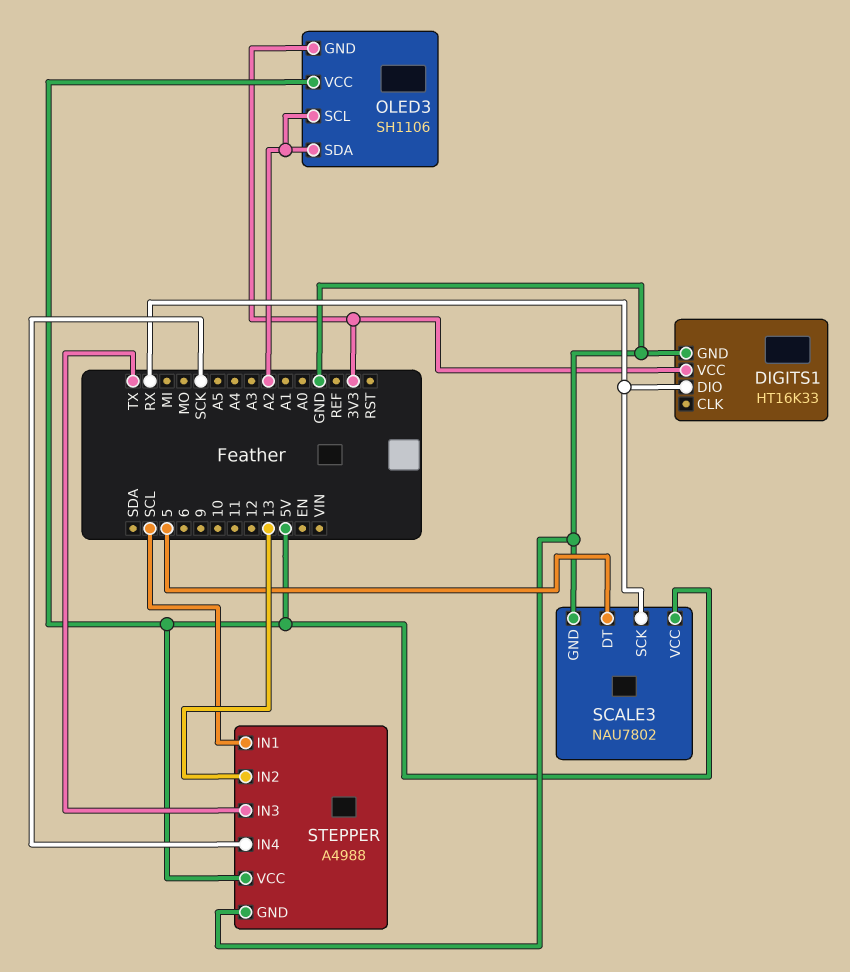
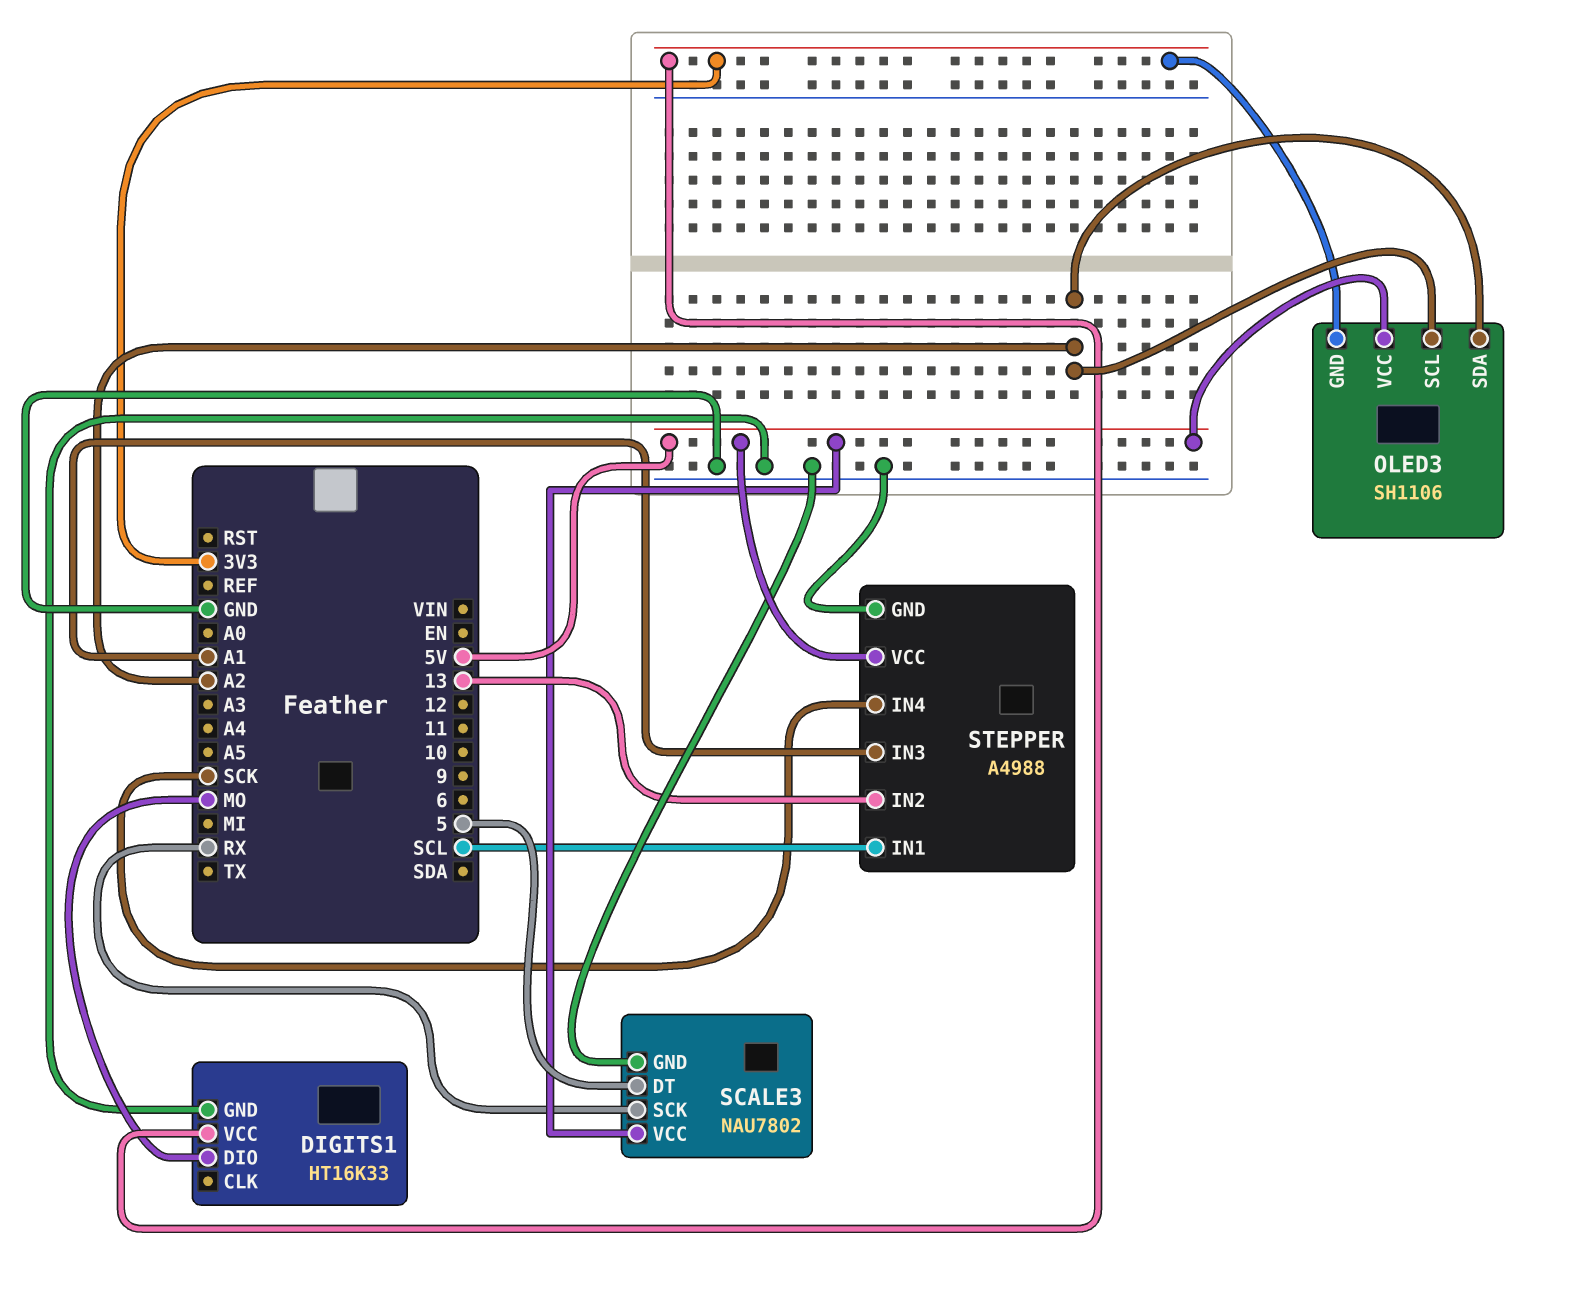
DIGITS1 pin DIO: RX -> MO
STEPPER pin IN3: TX -> A1

